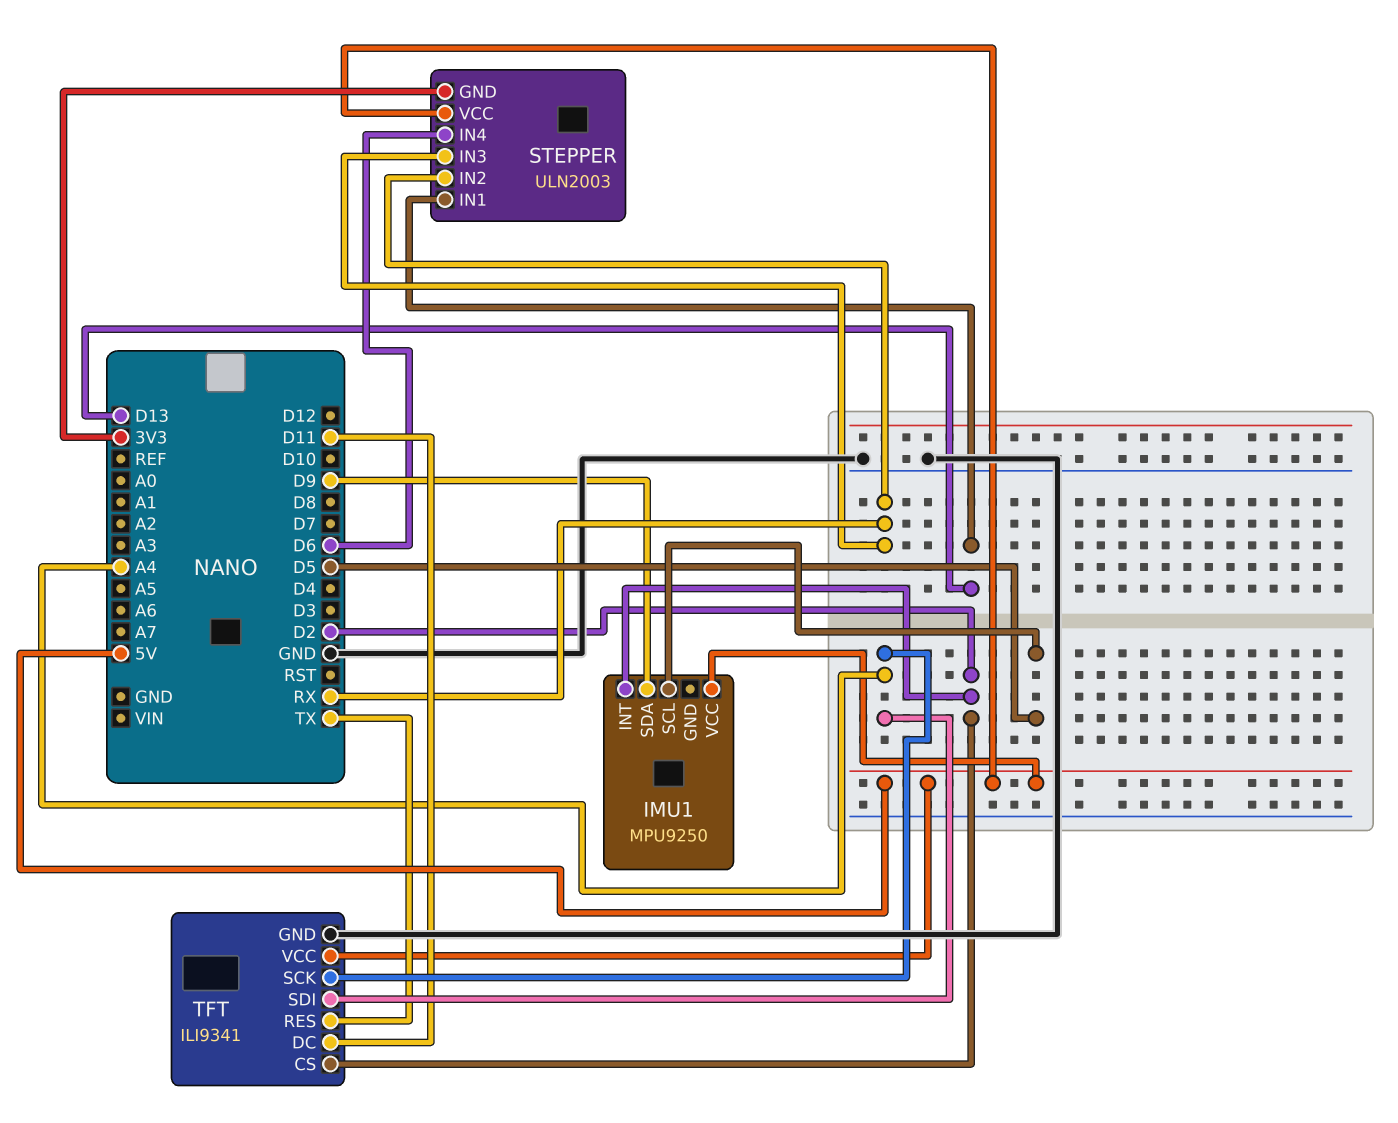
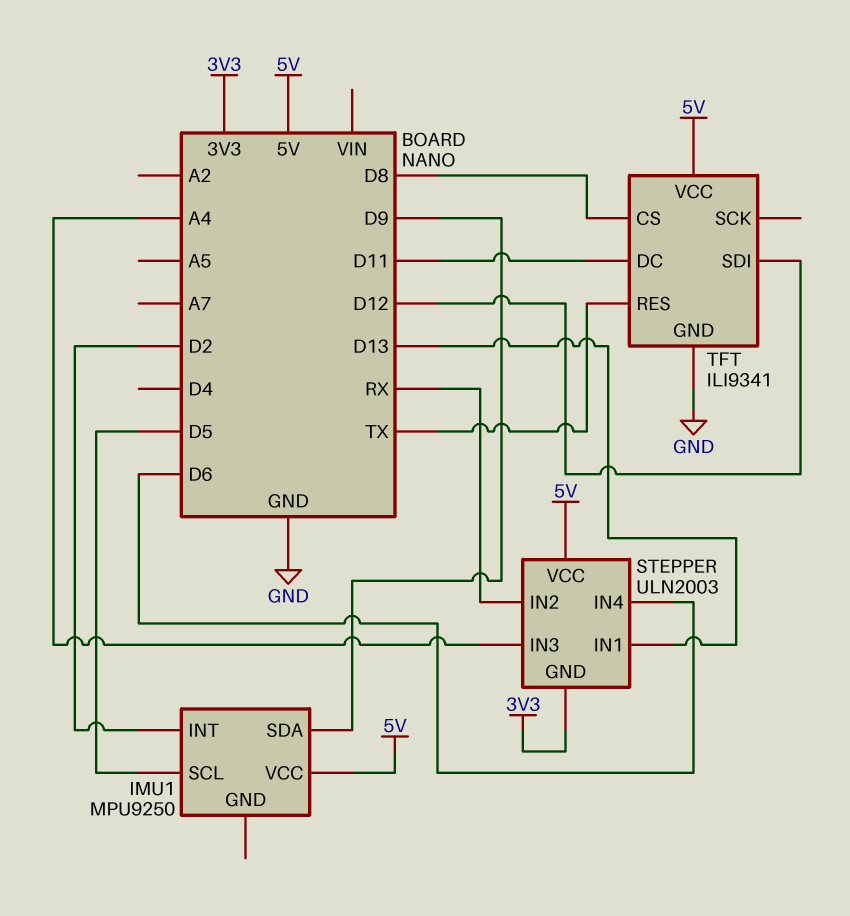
STEPPER pin IN3: RX -> A4
TFT pin CS: D2 -> D8
TFT pin SCK: A4 -> none
TFT pin SDI: A4 -> D12

